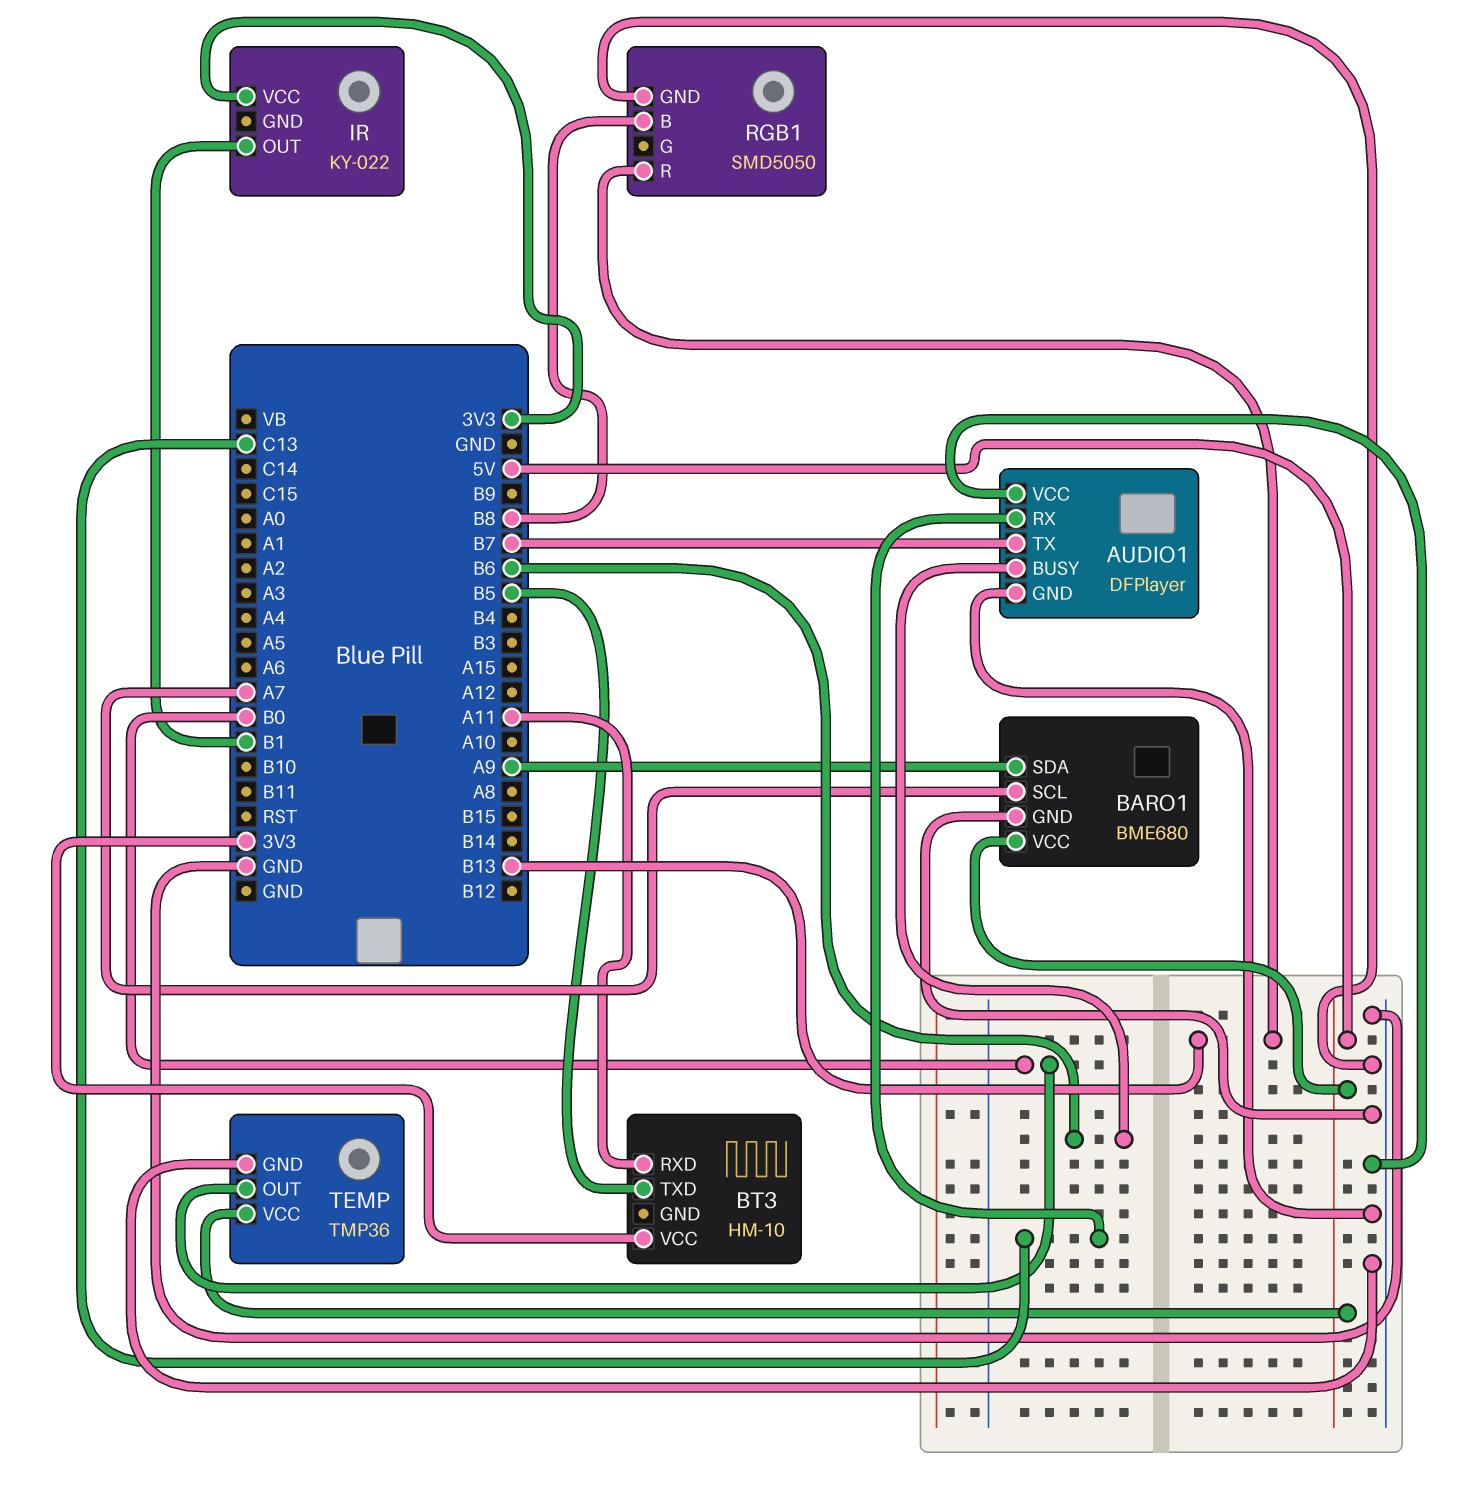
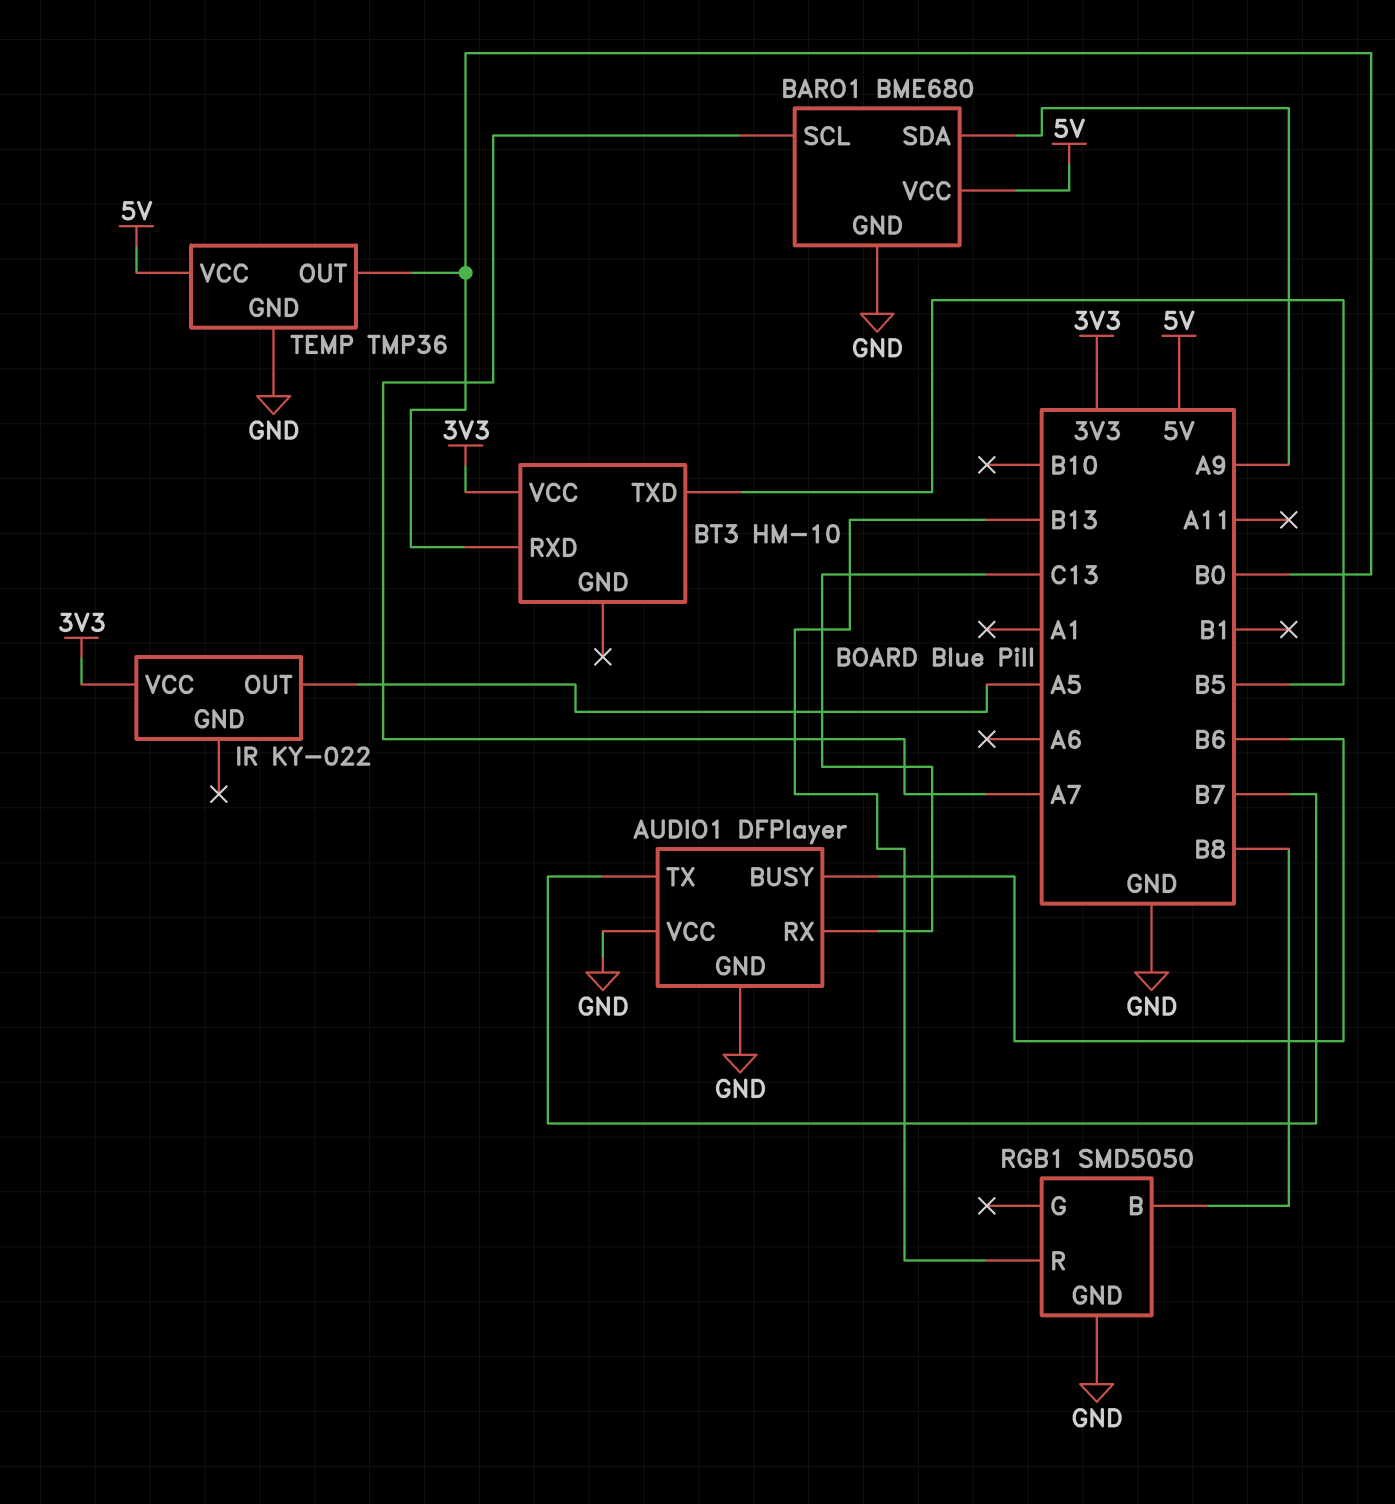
BT3 pin RXD: A11 -> B0
IR pin OUT: B1 -> A5

